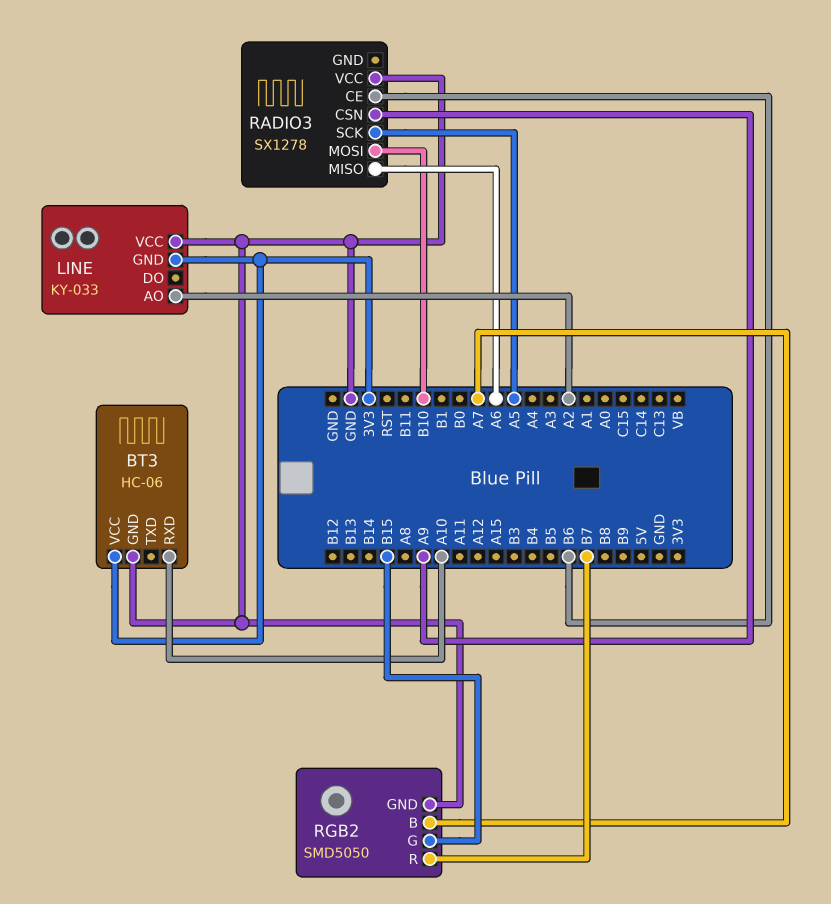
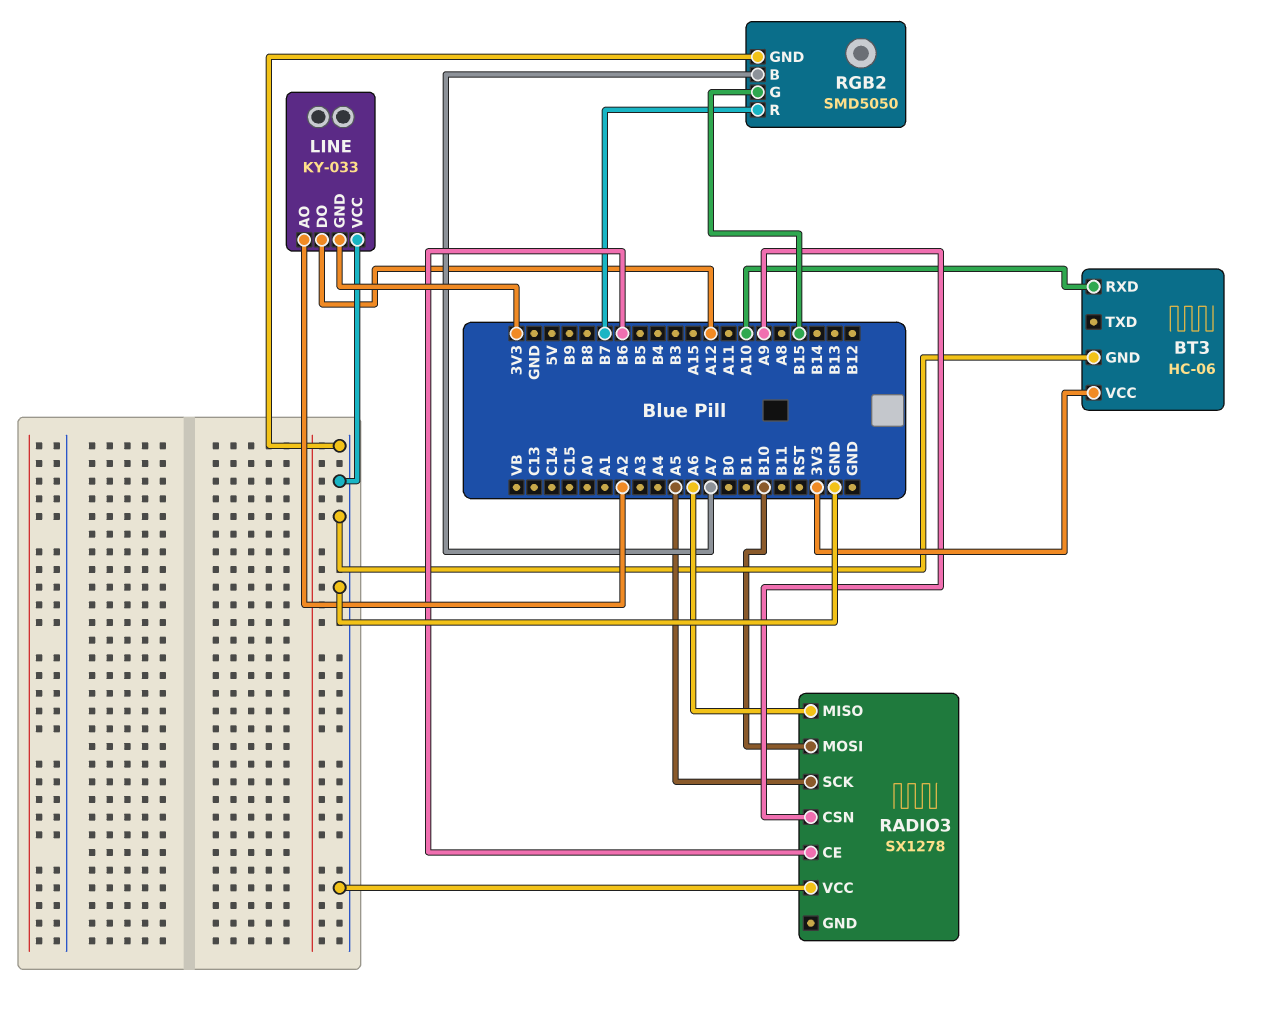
LINE pin DO: none -> A12

